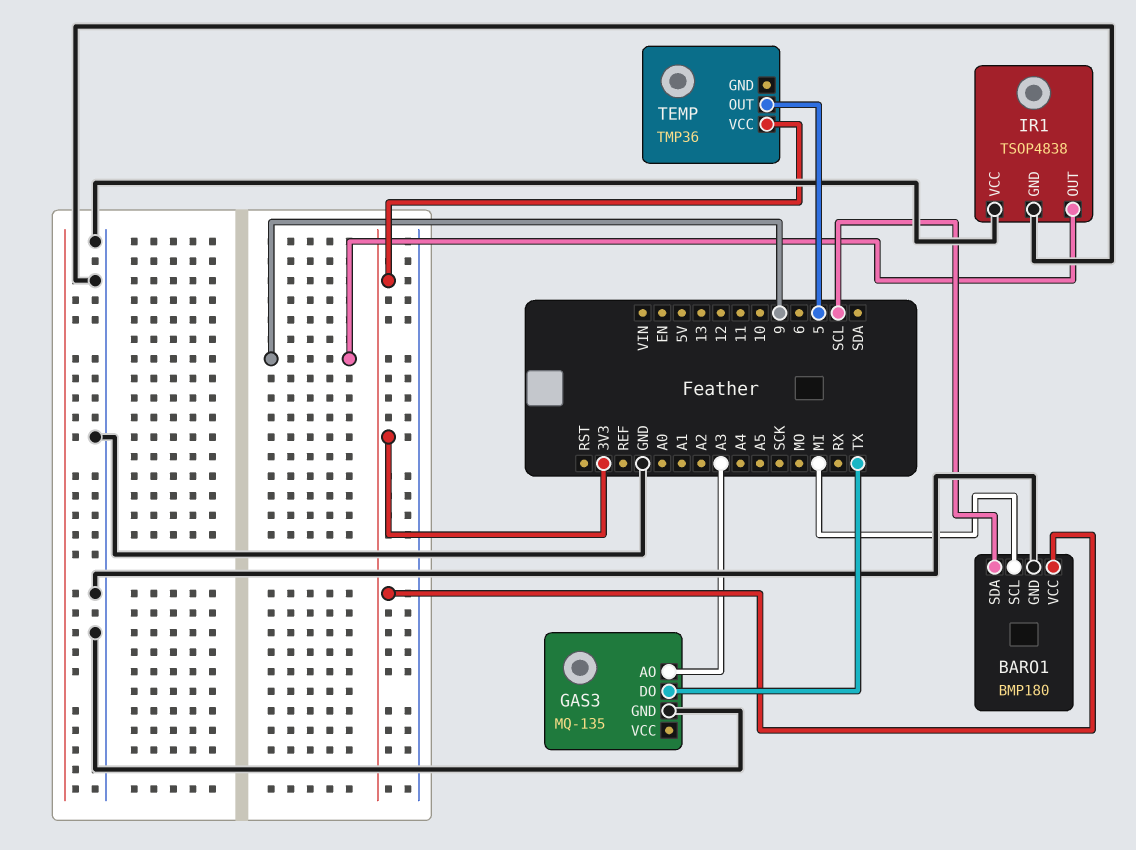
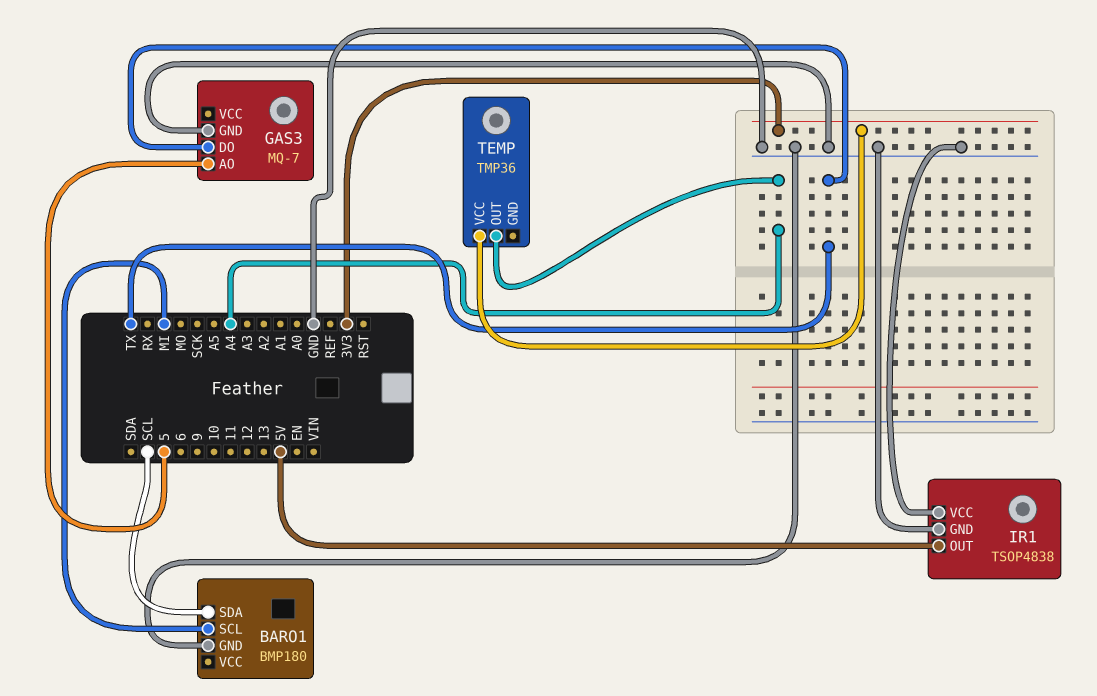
BARO1 pin VCC: 3V3 -> none
GAS3: MQ-135 -> MQ-7
GAS3 pin AO: A3 -> 5
IR1 pin OUT: 9 -> 5V
TEMP pin OUT: 5 -> A4

